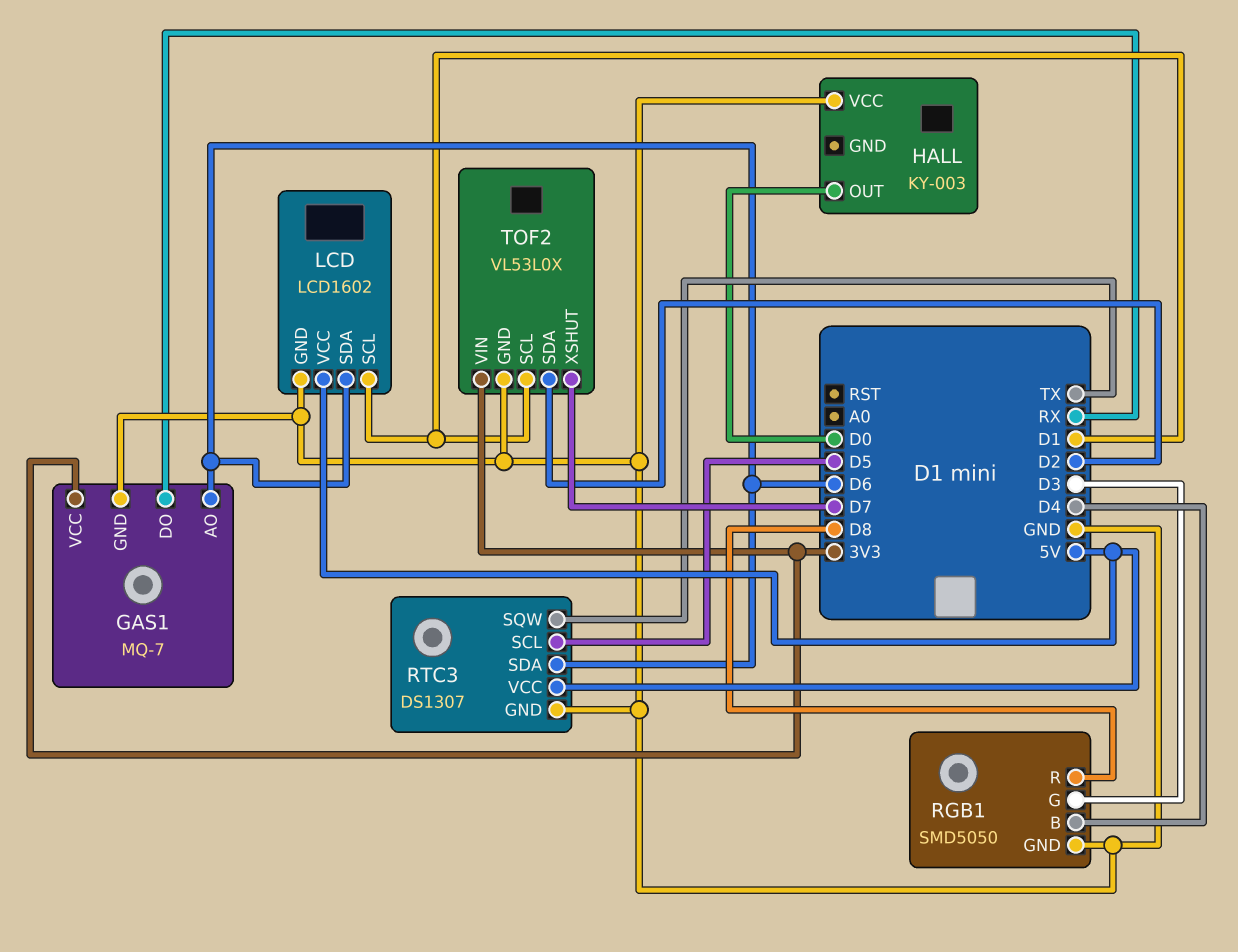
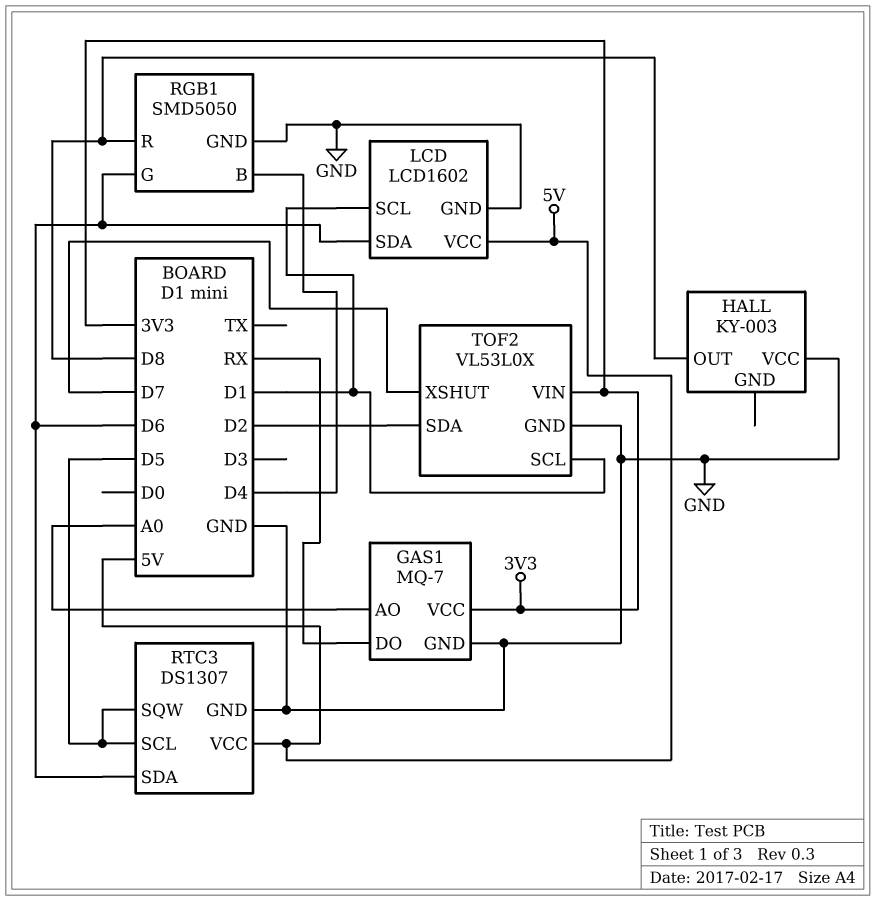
GAS1 pin AO: D6 -> A0
HALL pin OUT: D0 -> D8
RGB1 pin G: D3 -> D6
RTC3 pin SQW: TX -> D5

